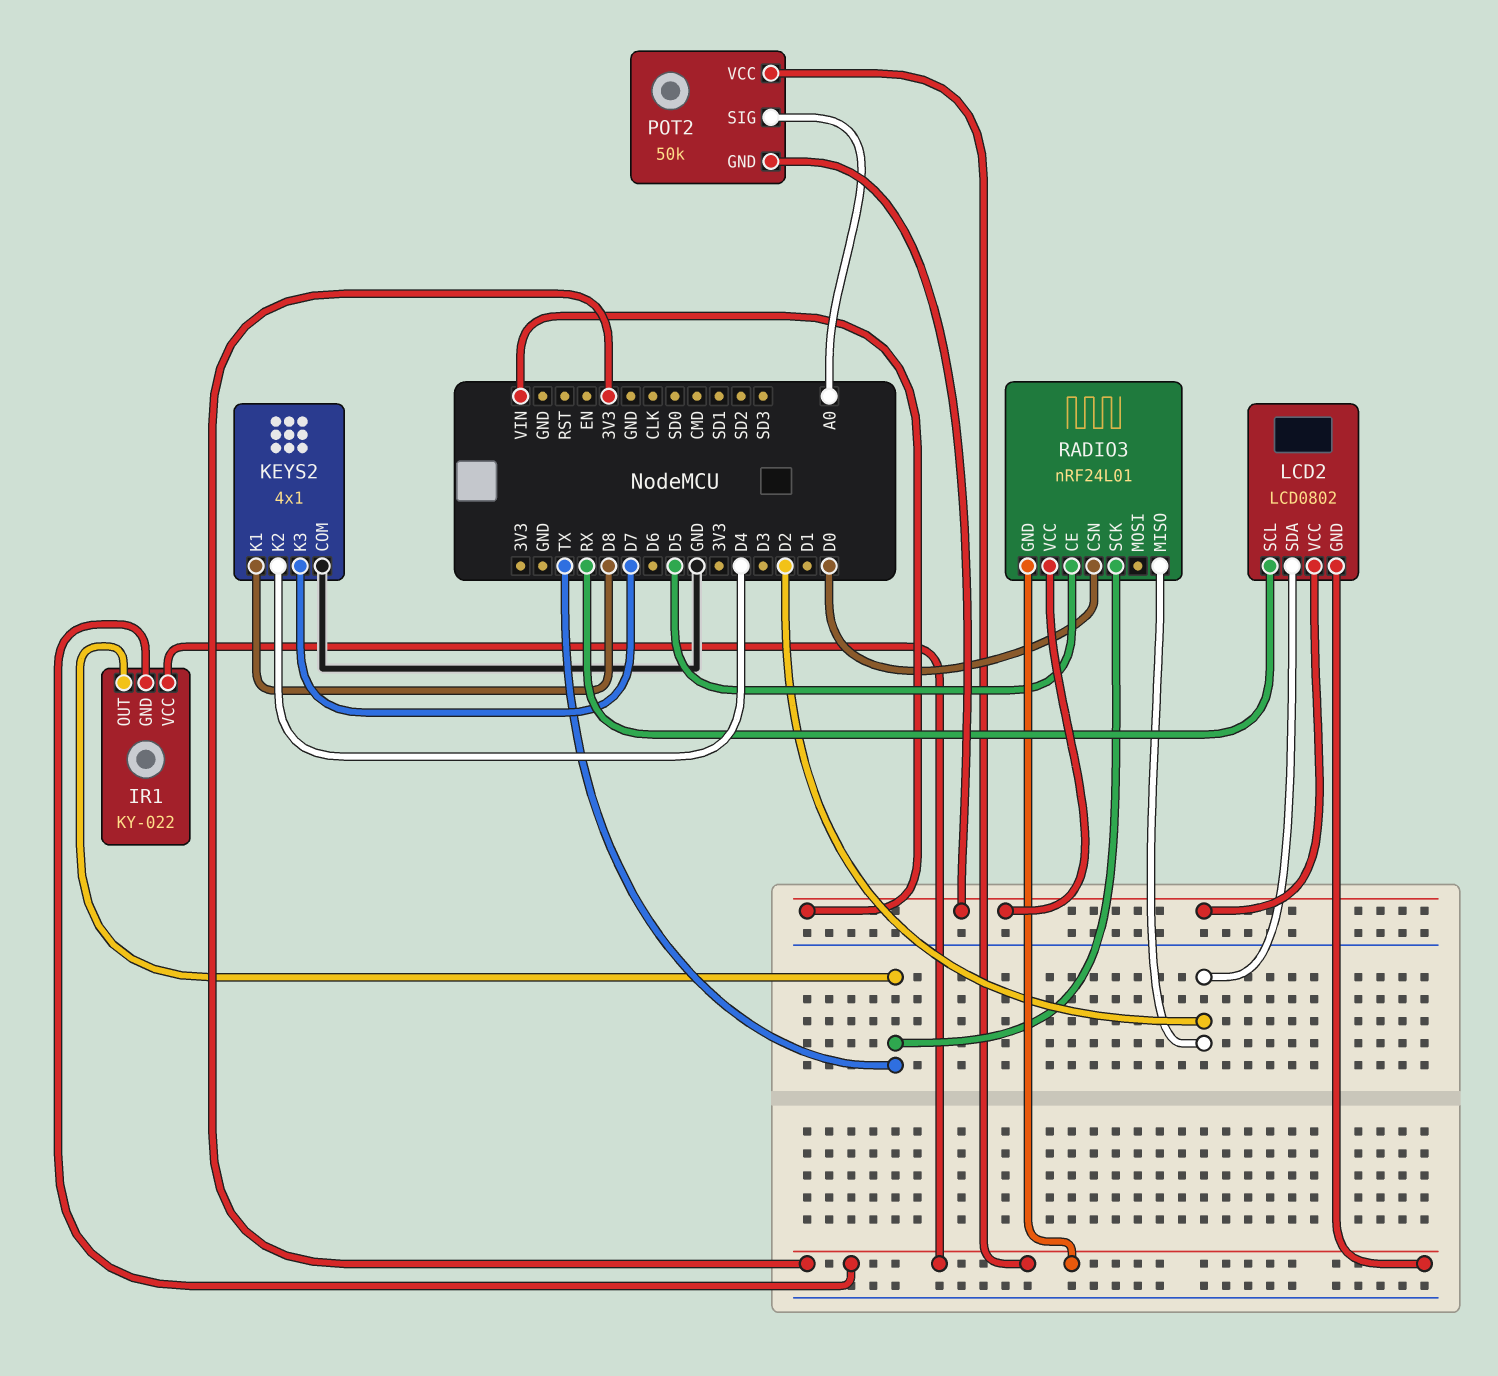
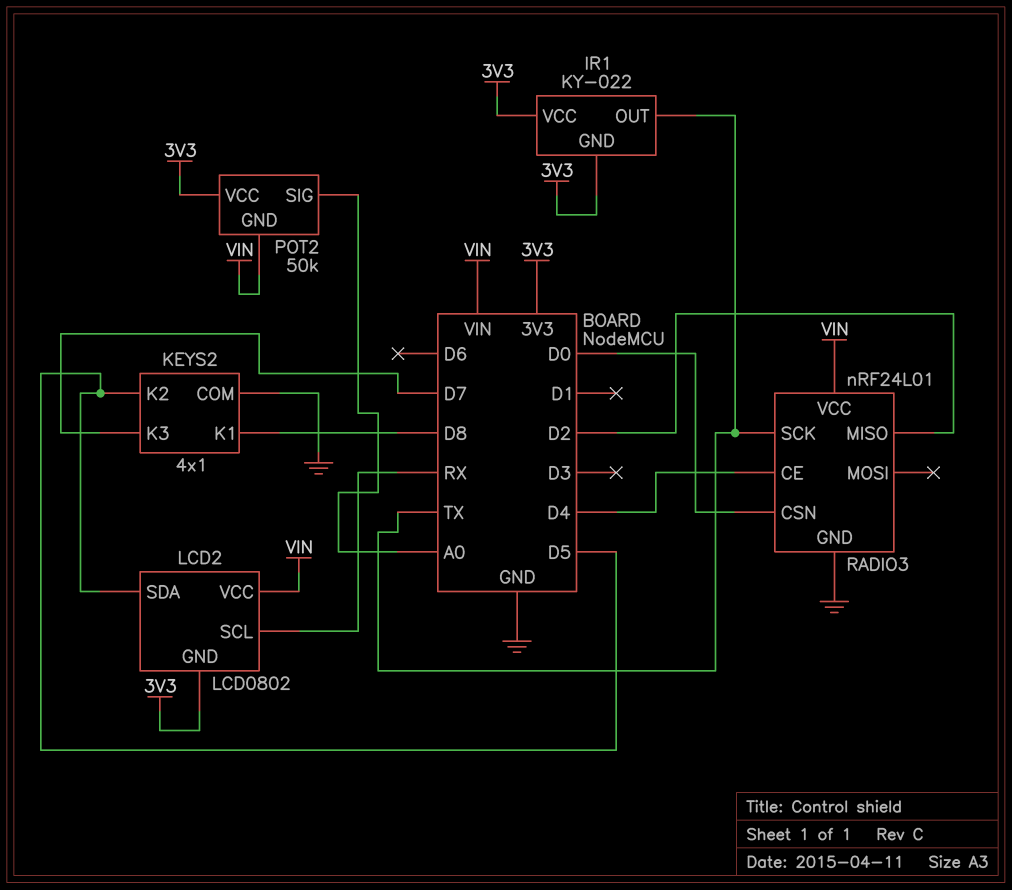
KEYS2 pin K2: D4 -> D5
LCD2 pin SDA: D2 -> D5
RADIO3 pin CE: D5 -> D4
RADIO3 pin GND: 3V3 -> GND

